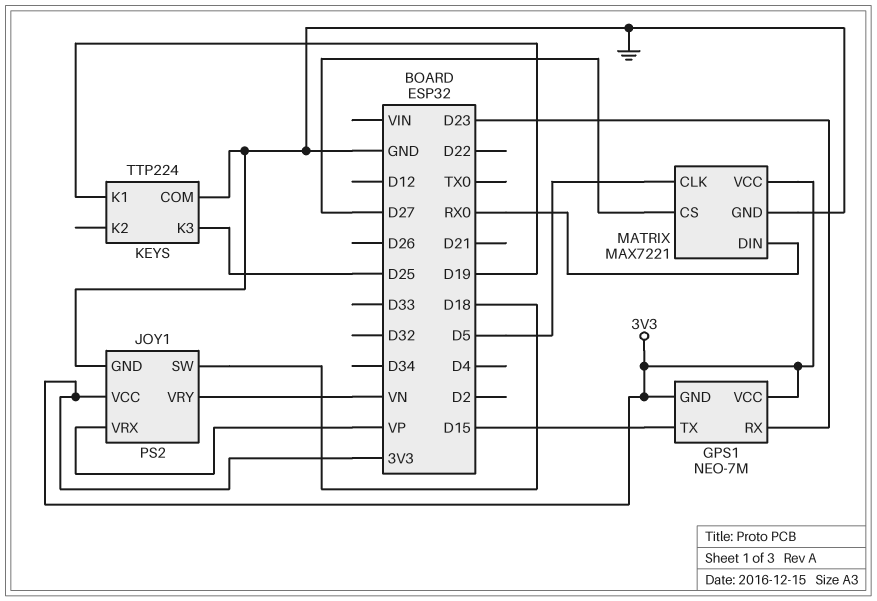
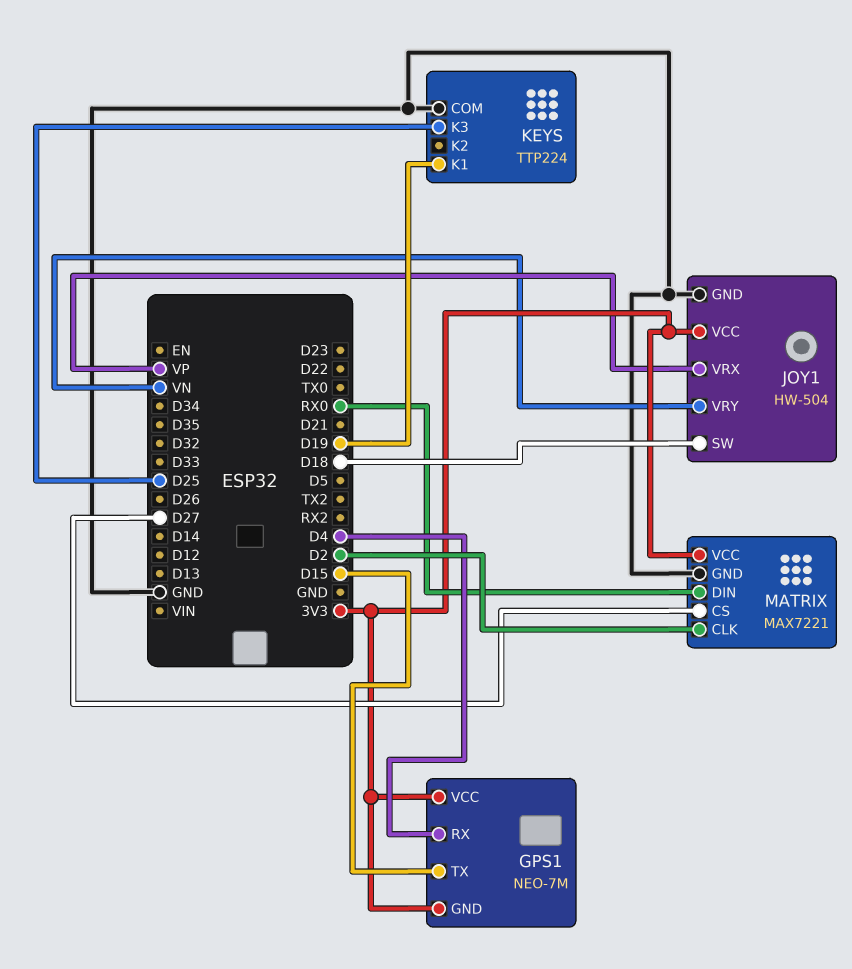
GPS1 pin RX: D23 -> D4
JOY1: PS2 -> HW-504
MATRIX pin CLK: D5 -> D2

